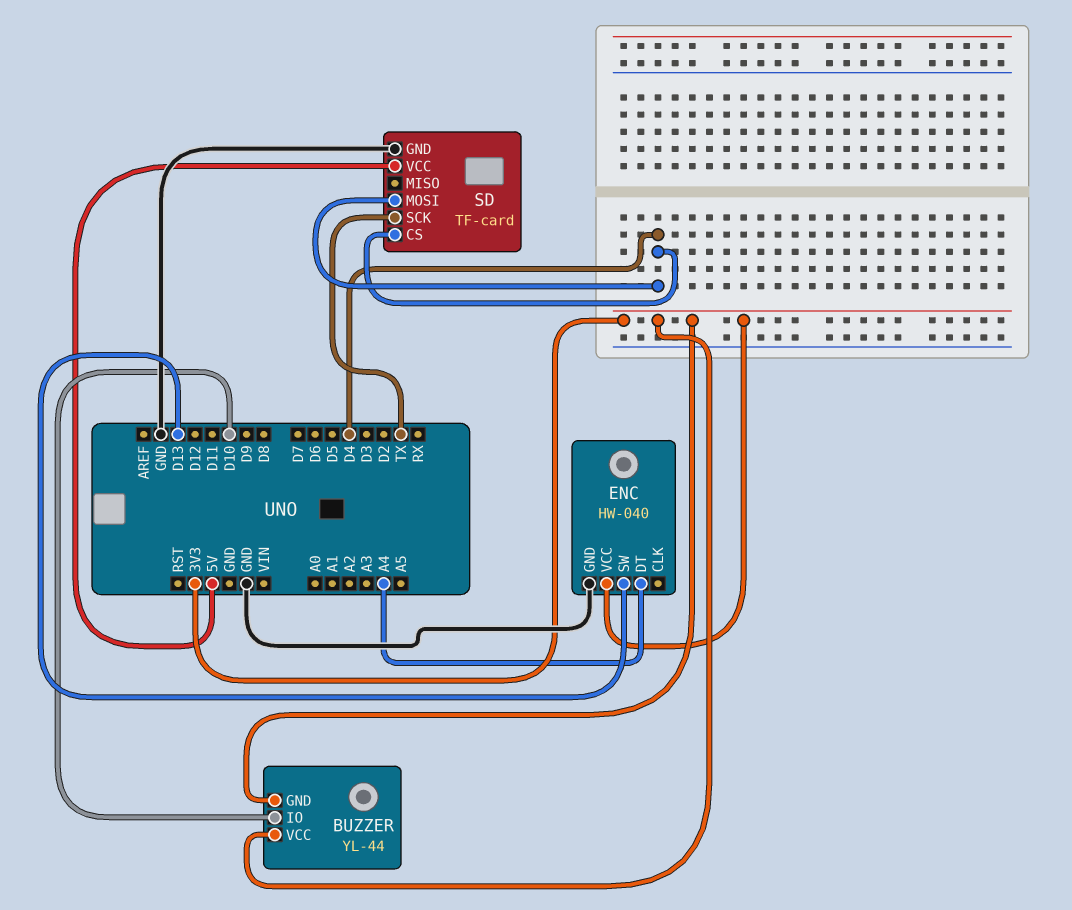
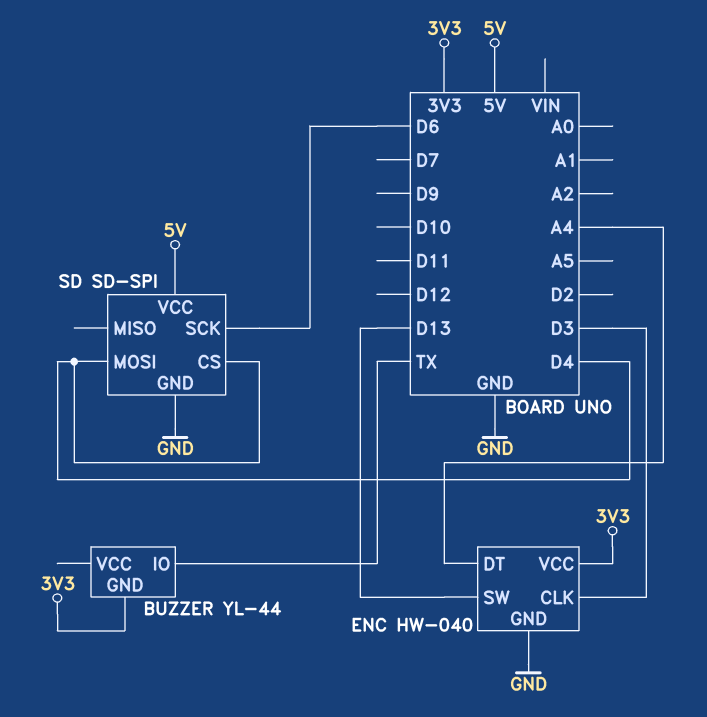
BUZZER pin IO: D10 -> TX
BUZZER pin VCC: 3V3 -> none
ENC pin CLK: none -> D3
SD: TF-card -> SD-SPI
SD pin SCK: TX -> D6

